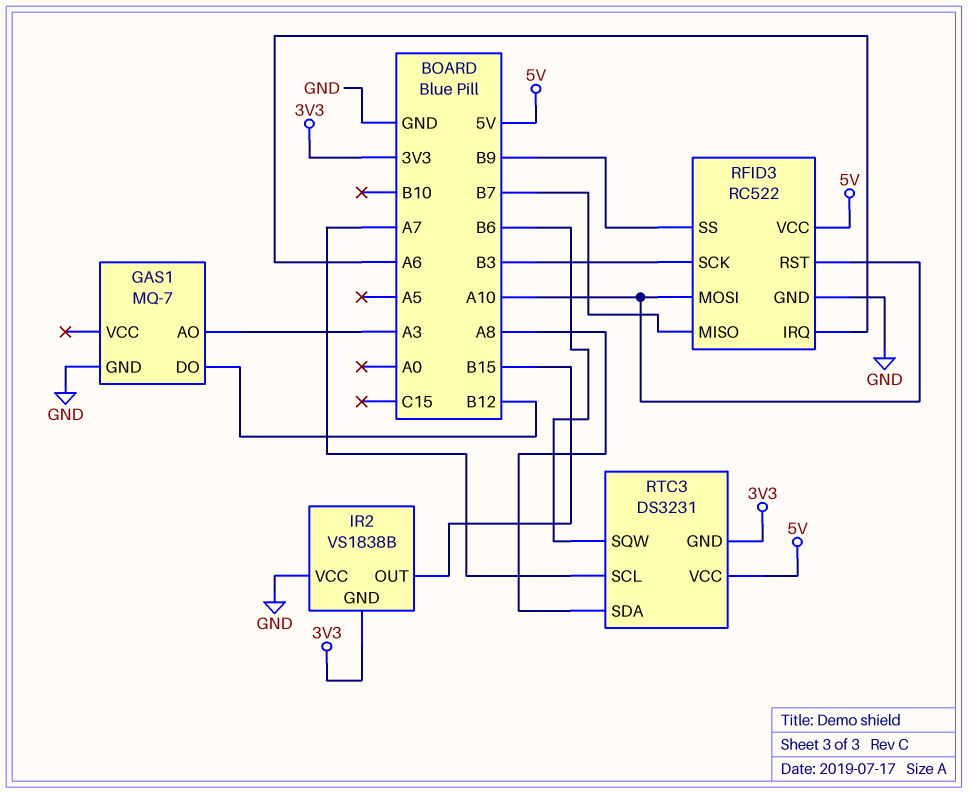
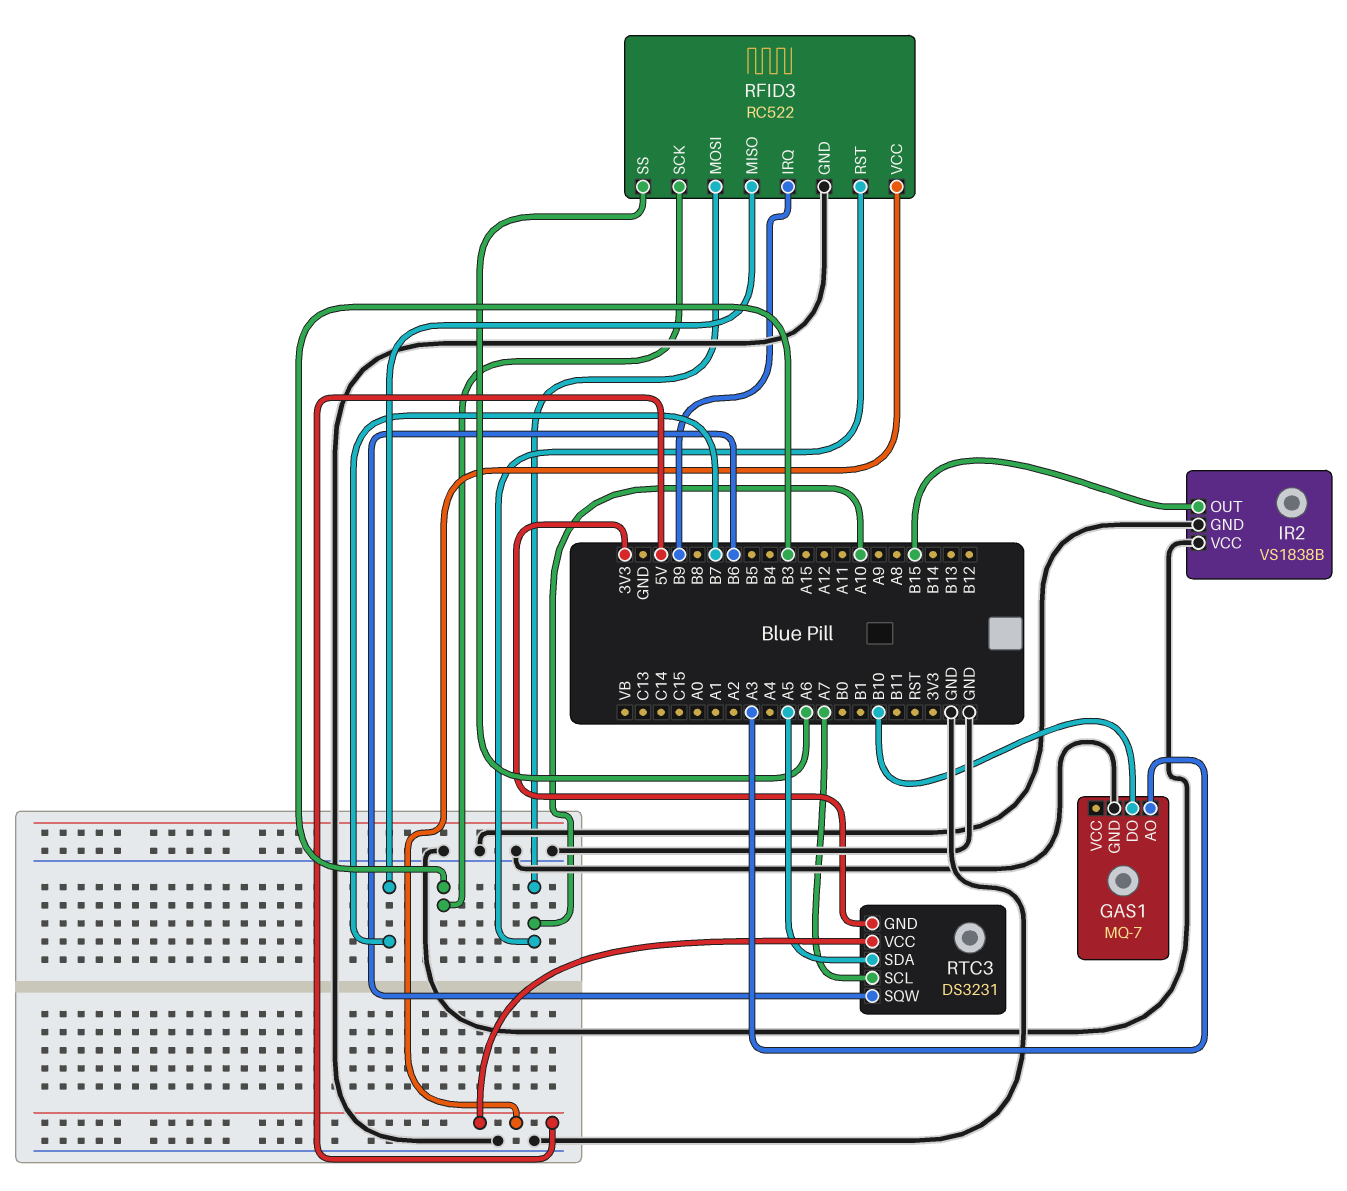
GAS1 pin DO: B12 -> B10
IR2 pin GND: 3V3 -> GND
RFID3 pin IRQ: A6 -> B9
RFID3 pin SS: B9 -> A6
RTC3 pin SDA: A8 -> A5

